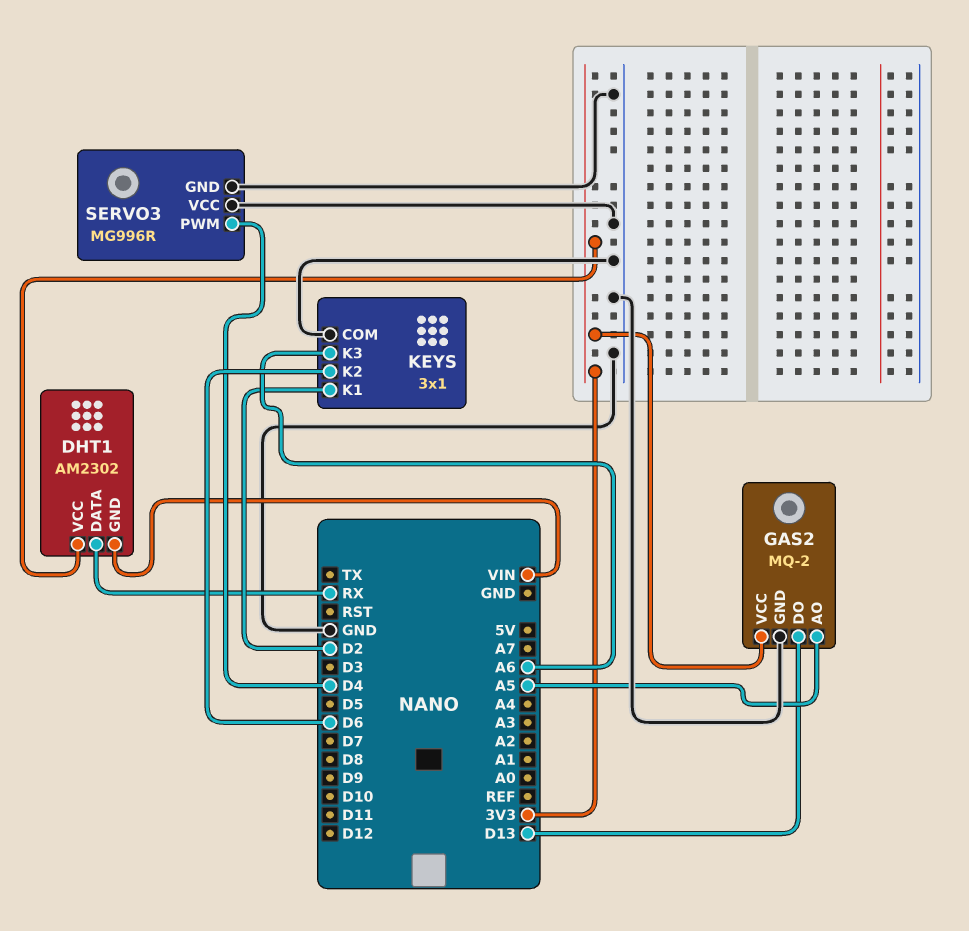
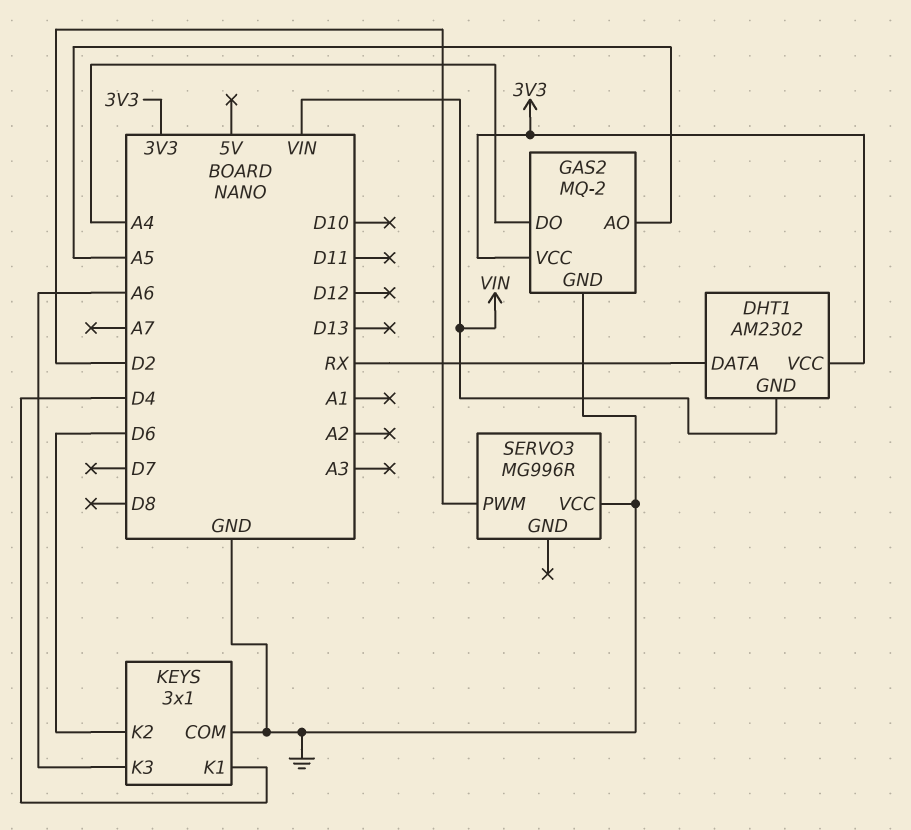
GAS2 pin DO: D13 -> A4
KEYS pin K1: D2 -> D4
SERVO3 pin GND: GND -> none
SERVO3 pin PWM: D4 -> D2

